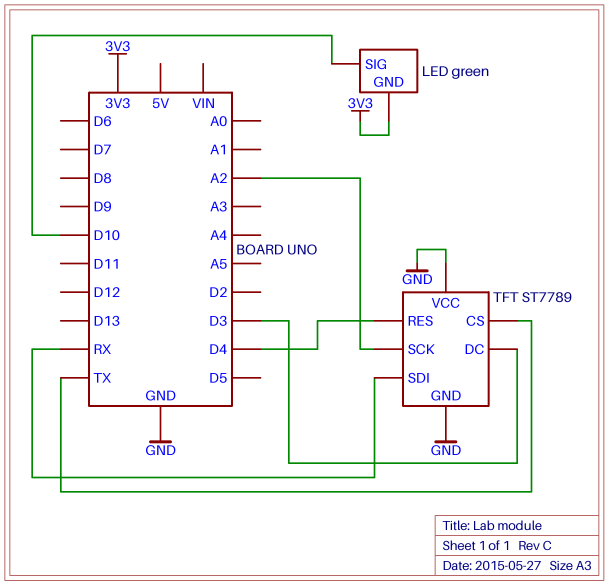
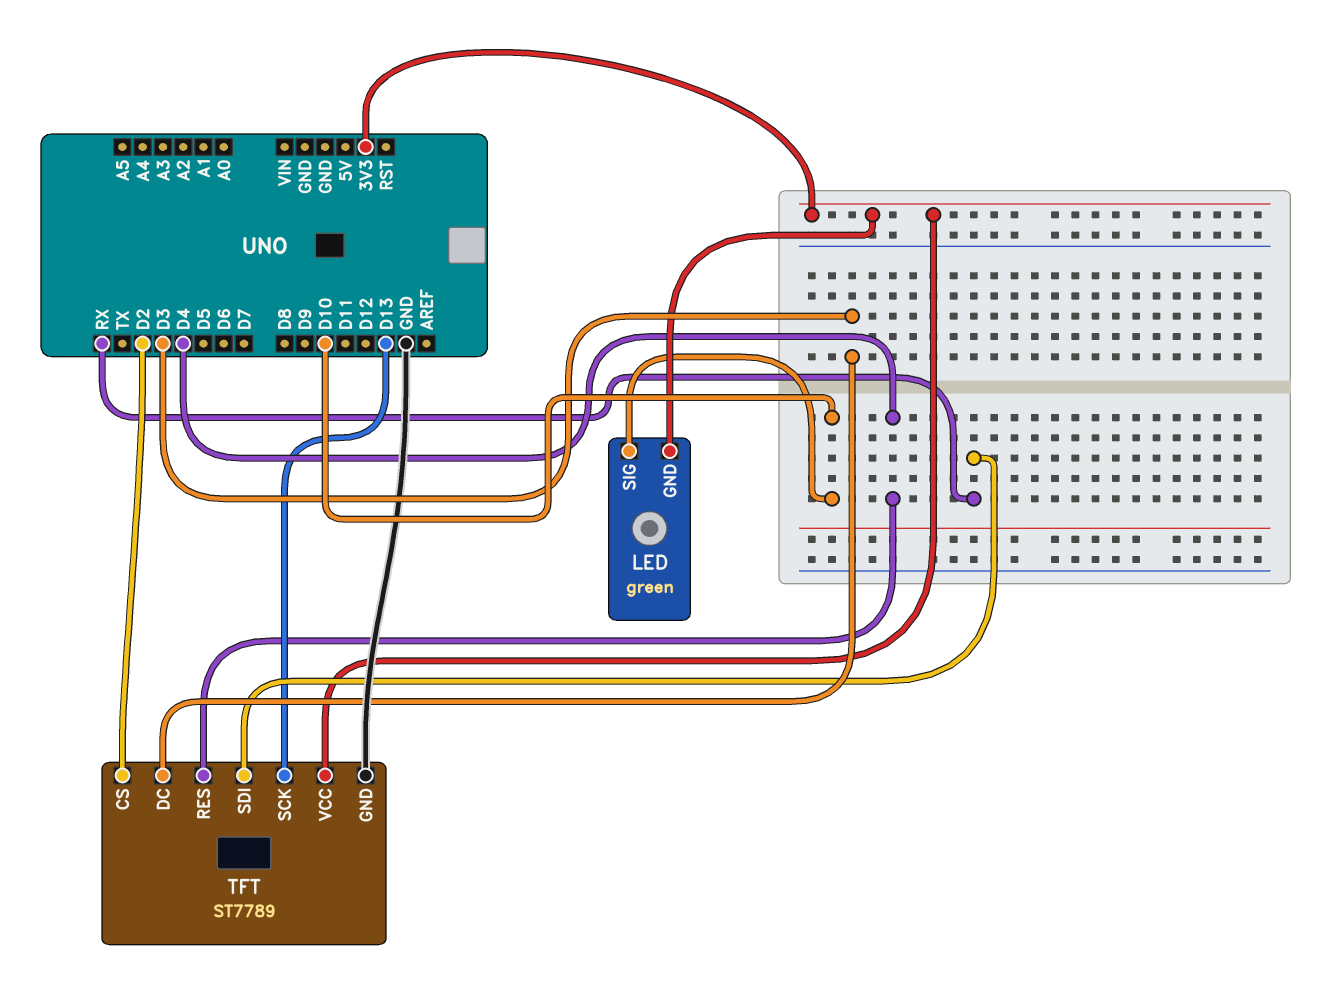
TFT pin CS: TX -> D2
TFT pin SCK: A2 -> D13
TFT pin VCC: GND -> 3V3

